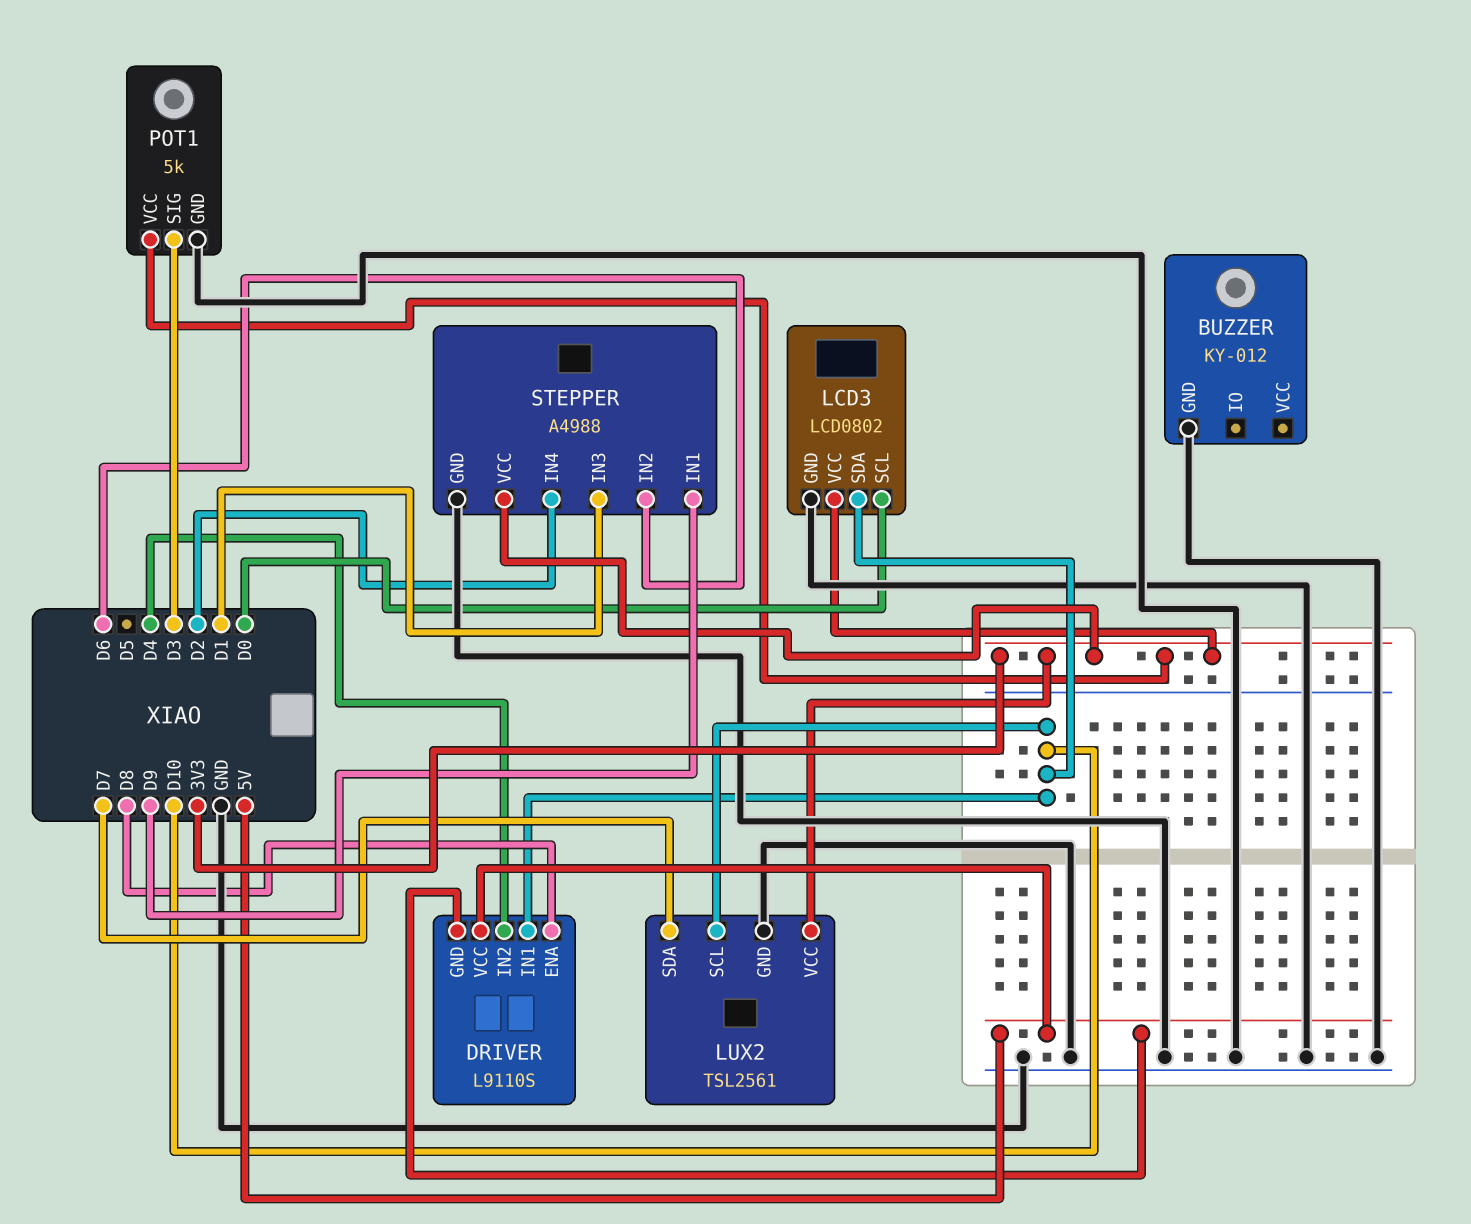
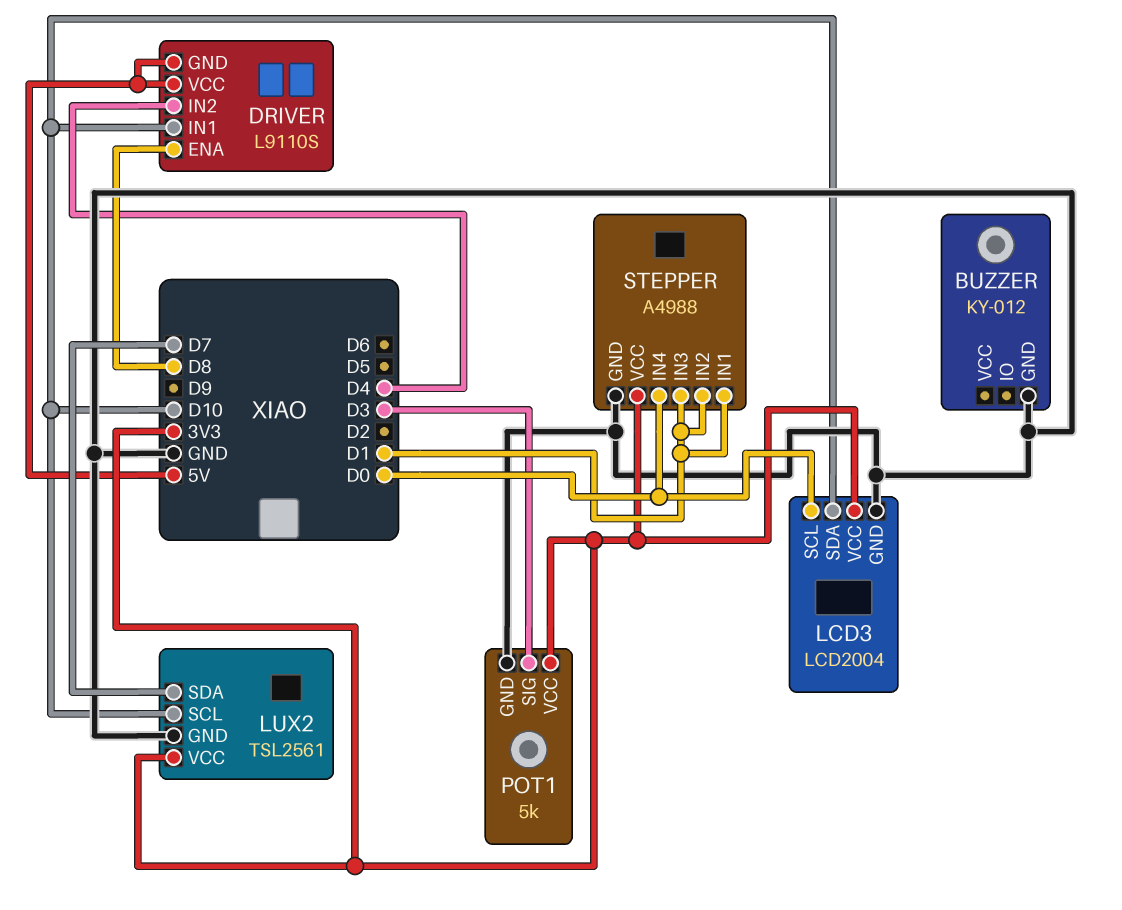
LCD3: LCD0802 -> LCD2004
STEPPER pin IN1: D9 -> D1
STEPPER pin IN2: D6 -> D1
STEPPER pin IN4: D2 -> D0

